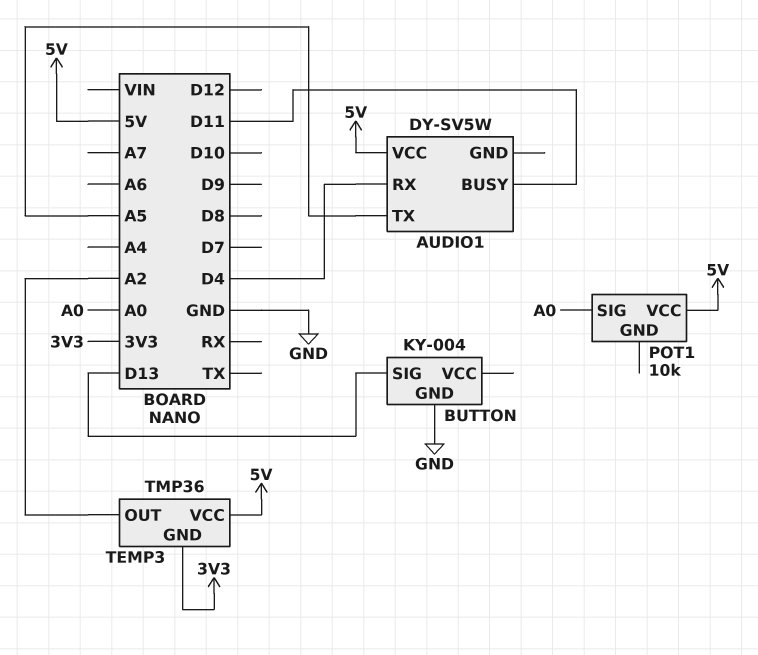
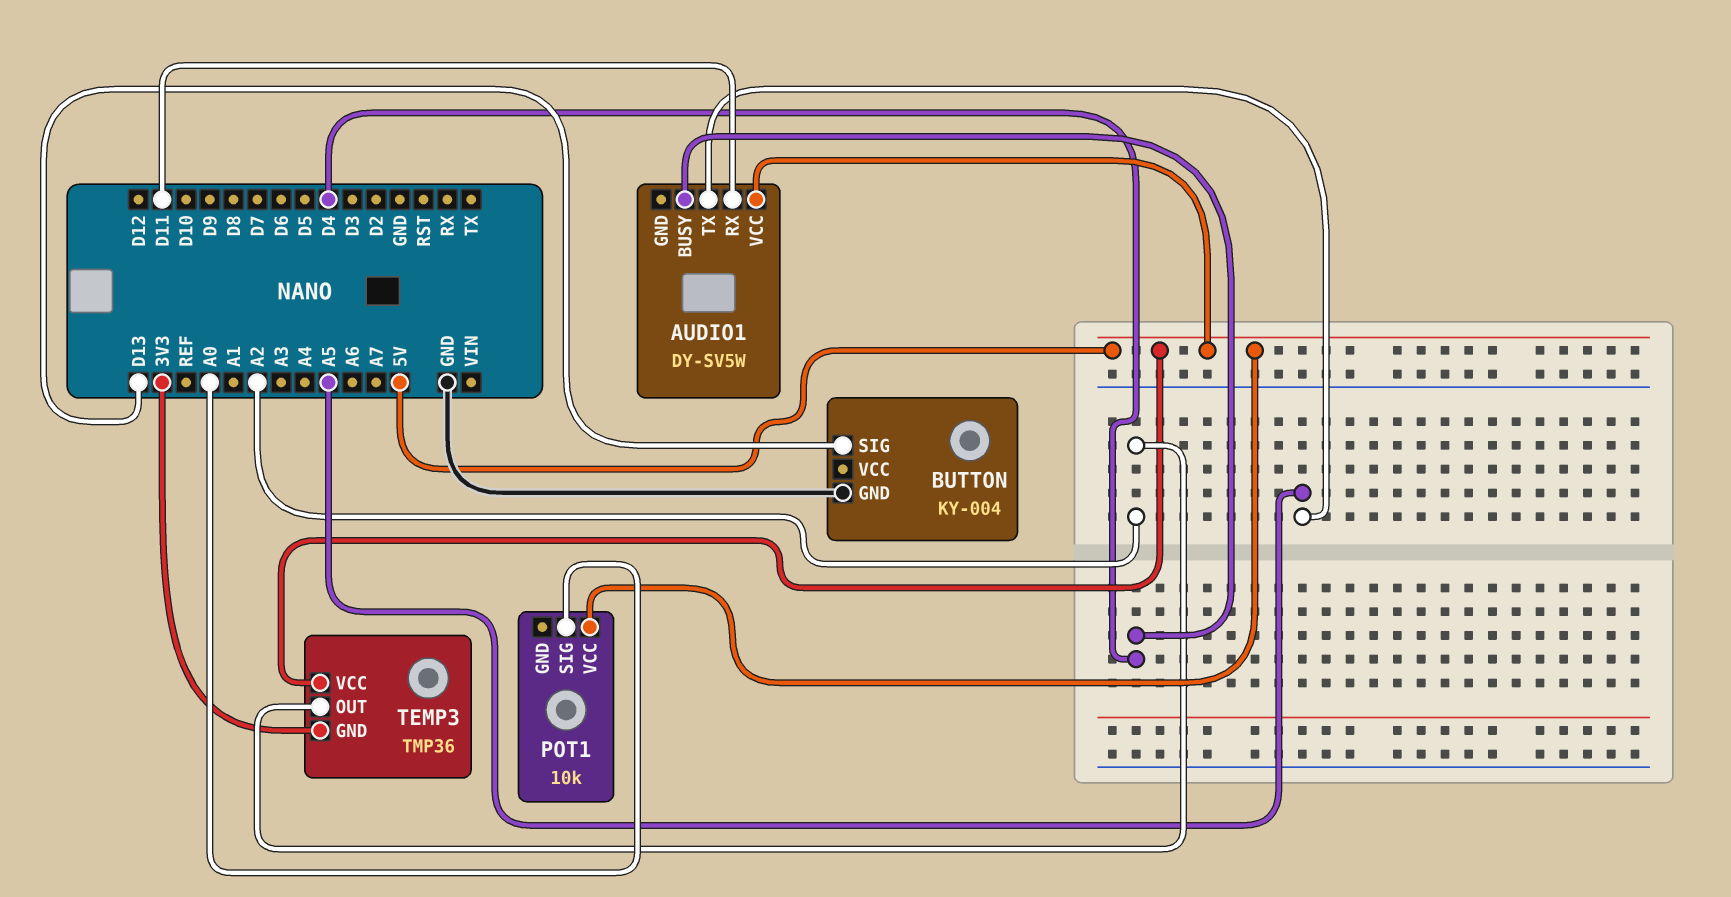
AUDIO1 pin BUSY: D11 -> D4
AUDIO1 pin RX: D4 -> D11

